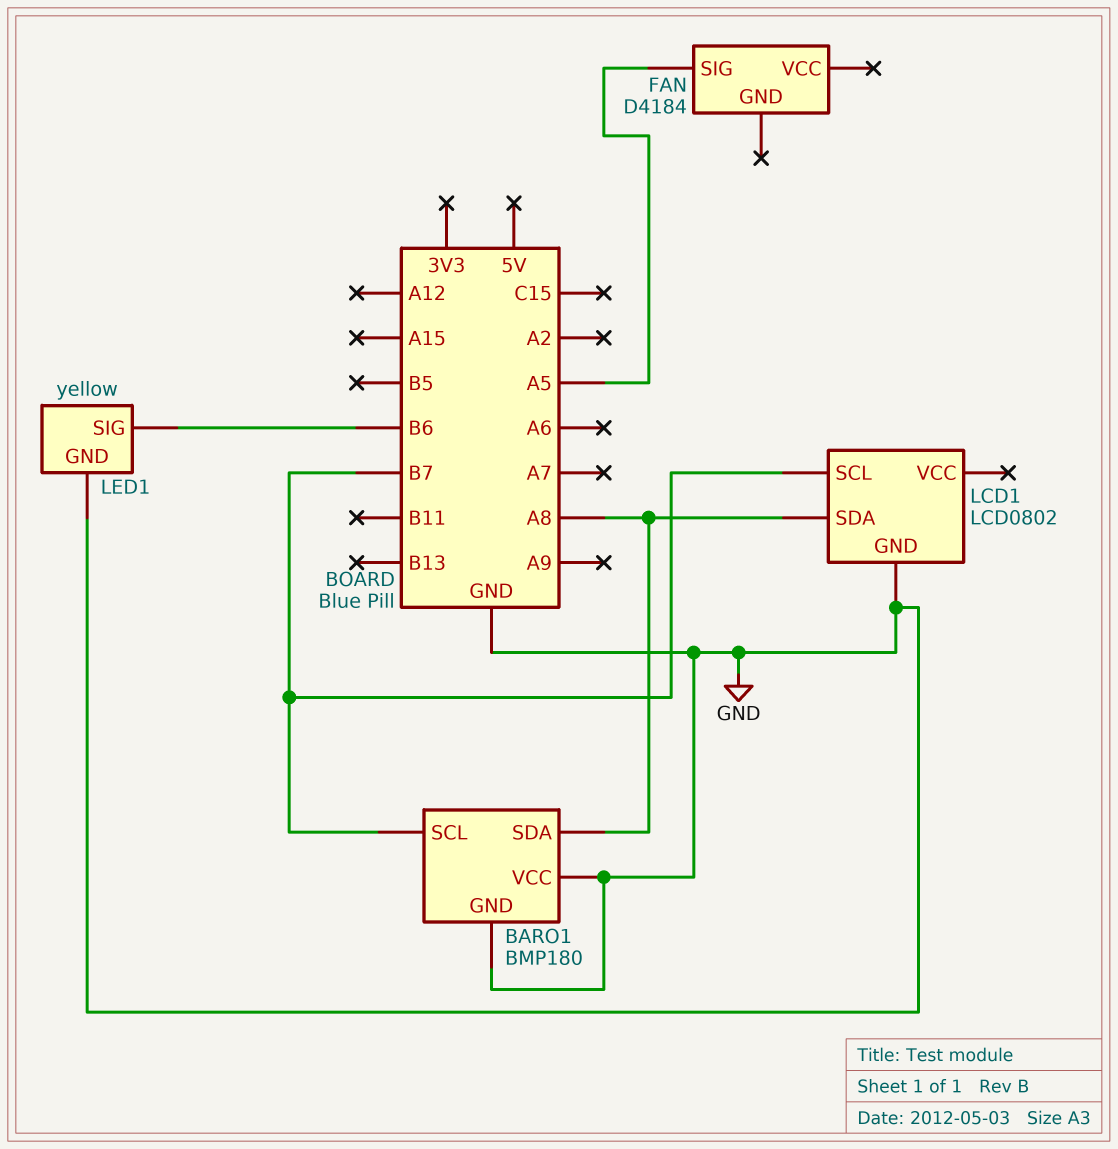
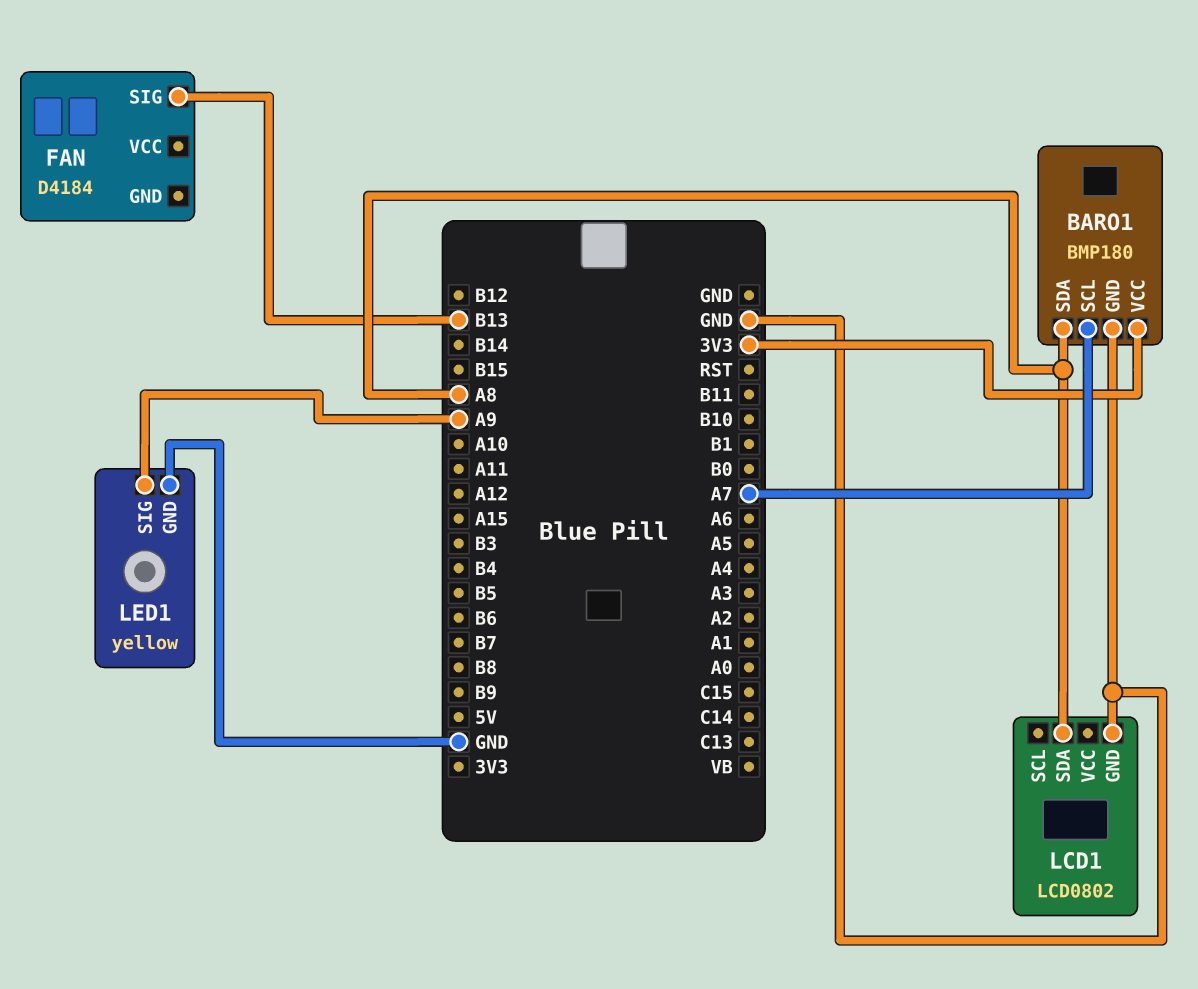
BARO1 pin SCL: B7 -> A7
BARO1 pin VCC: GND -> 3V3
FAN pin SIG: A5 -> B13
LCD1 pin SCL: B7 -> none
LED1 pin SIG: B6 -> A9

